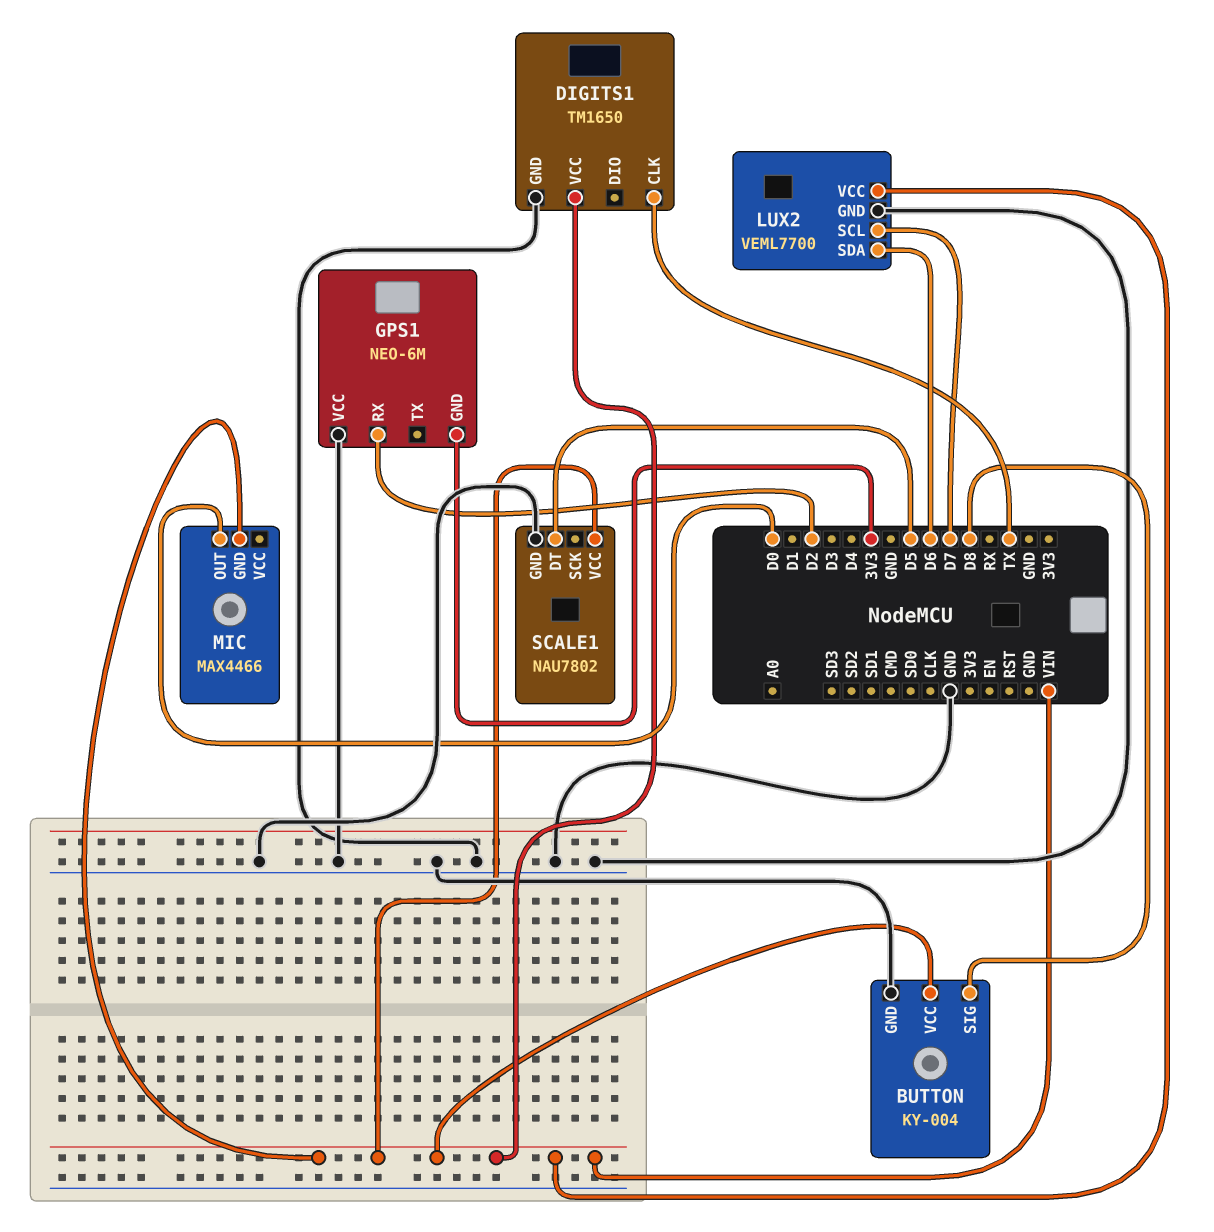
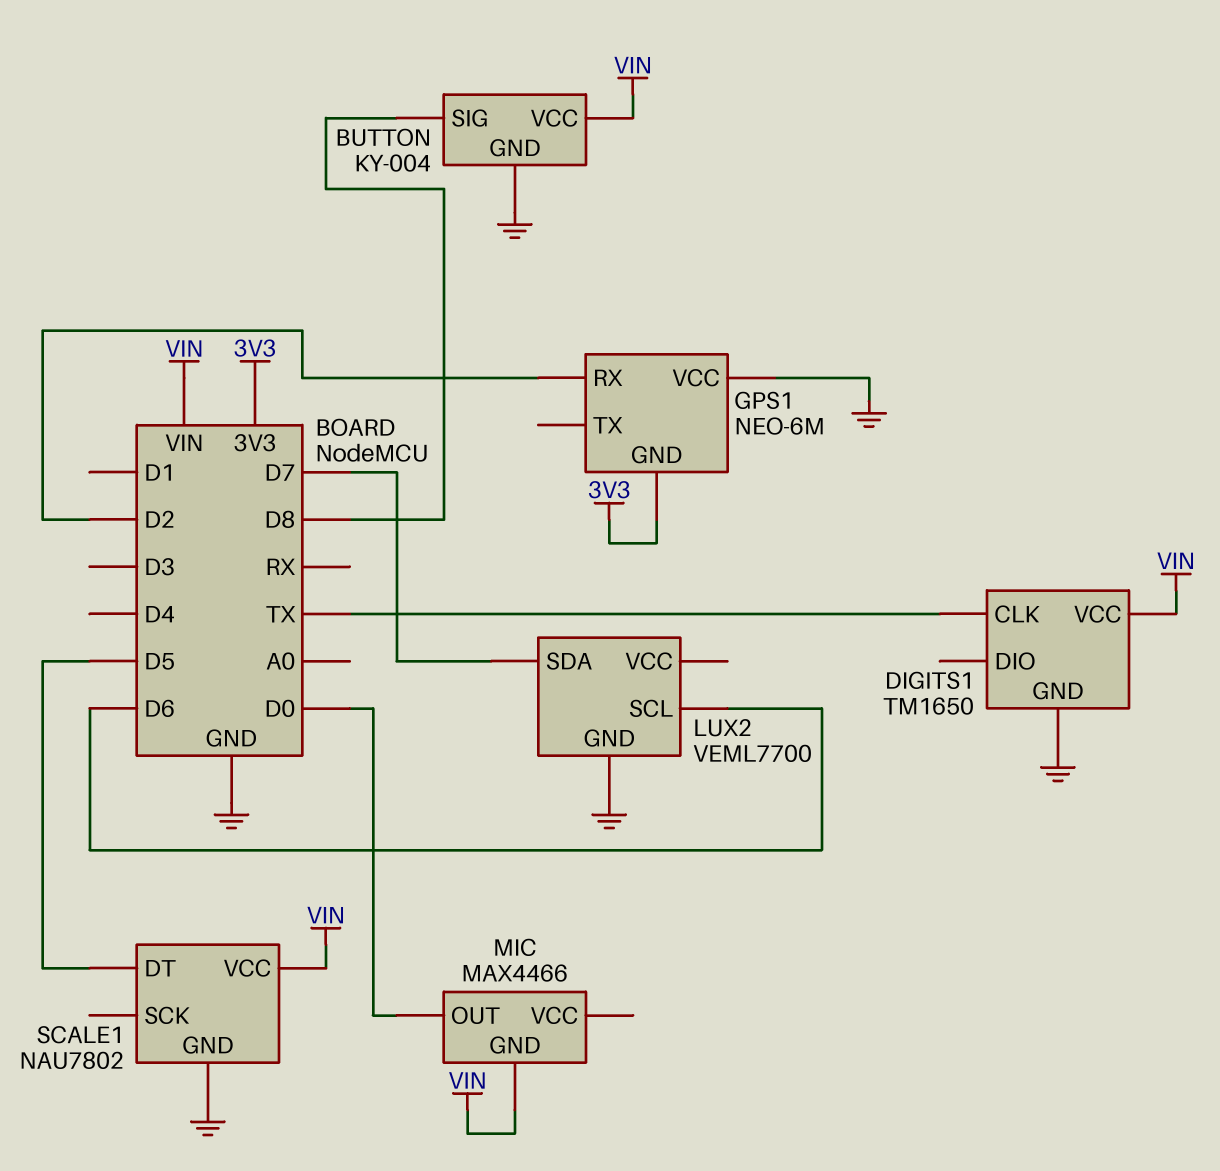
LUX2 pin SCL: D7 -> D6
LUX2 pin SDA: D6 -> D7
LUX2 pin VCC: VIN -> none

